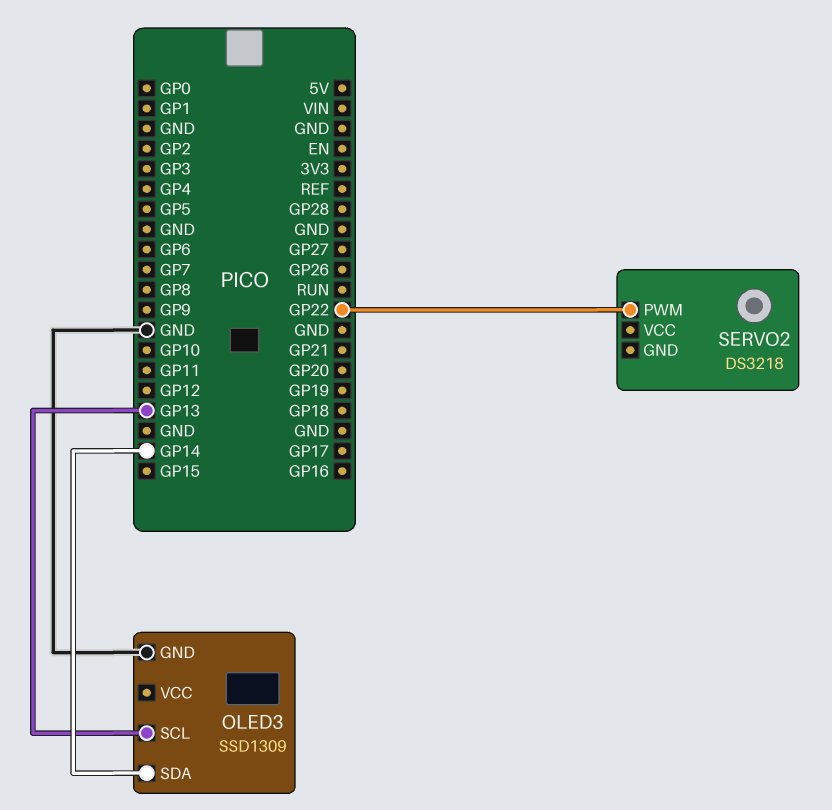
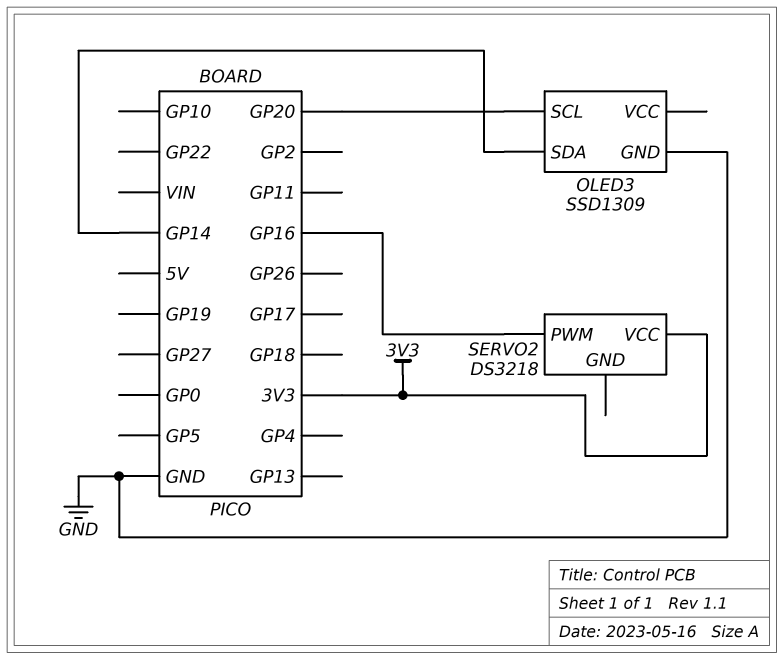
OLED3 pin SCL: GP13 -> GP20
SERVO2 pin PWM: GP22 -> GP16
SERVO2 pin VCC: none -> 3V3

